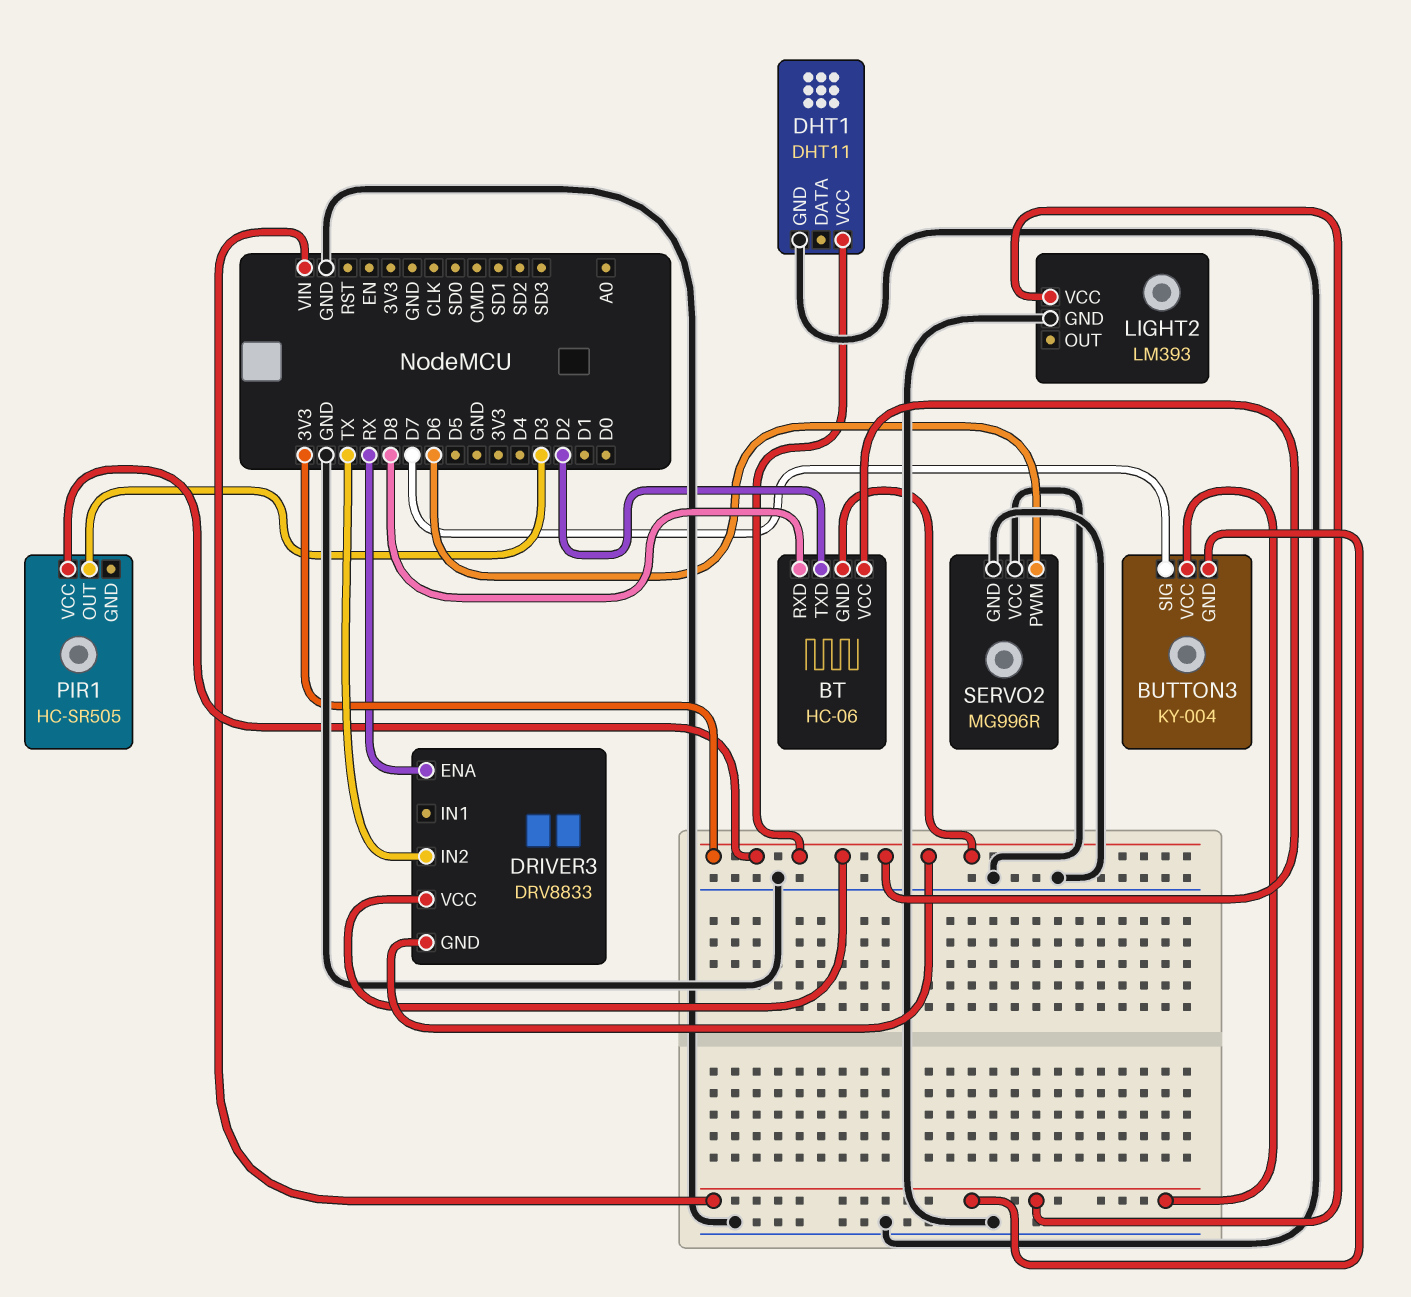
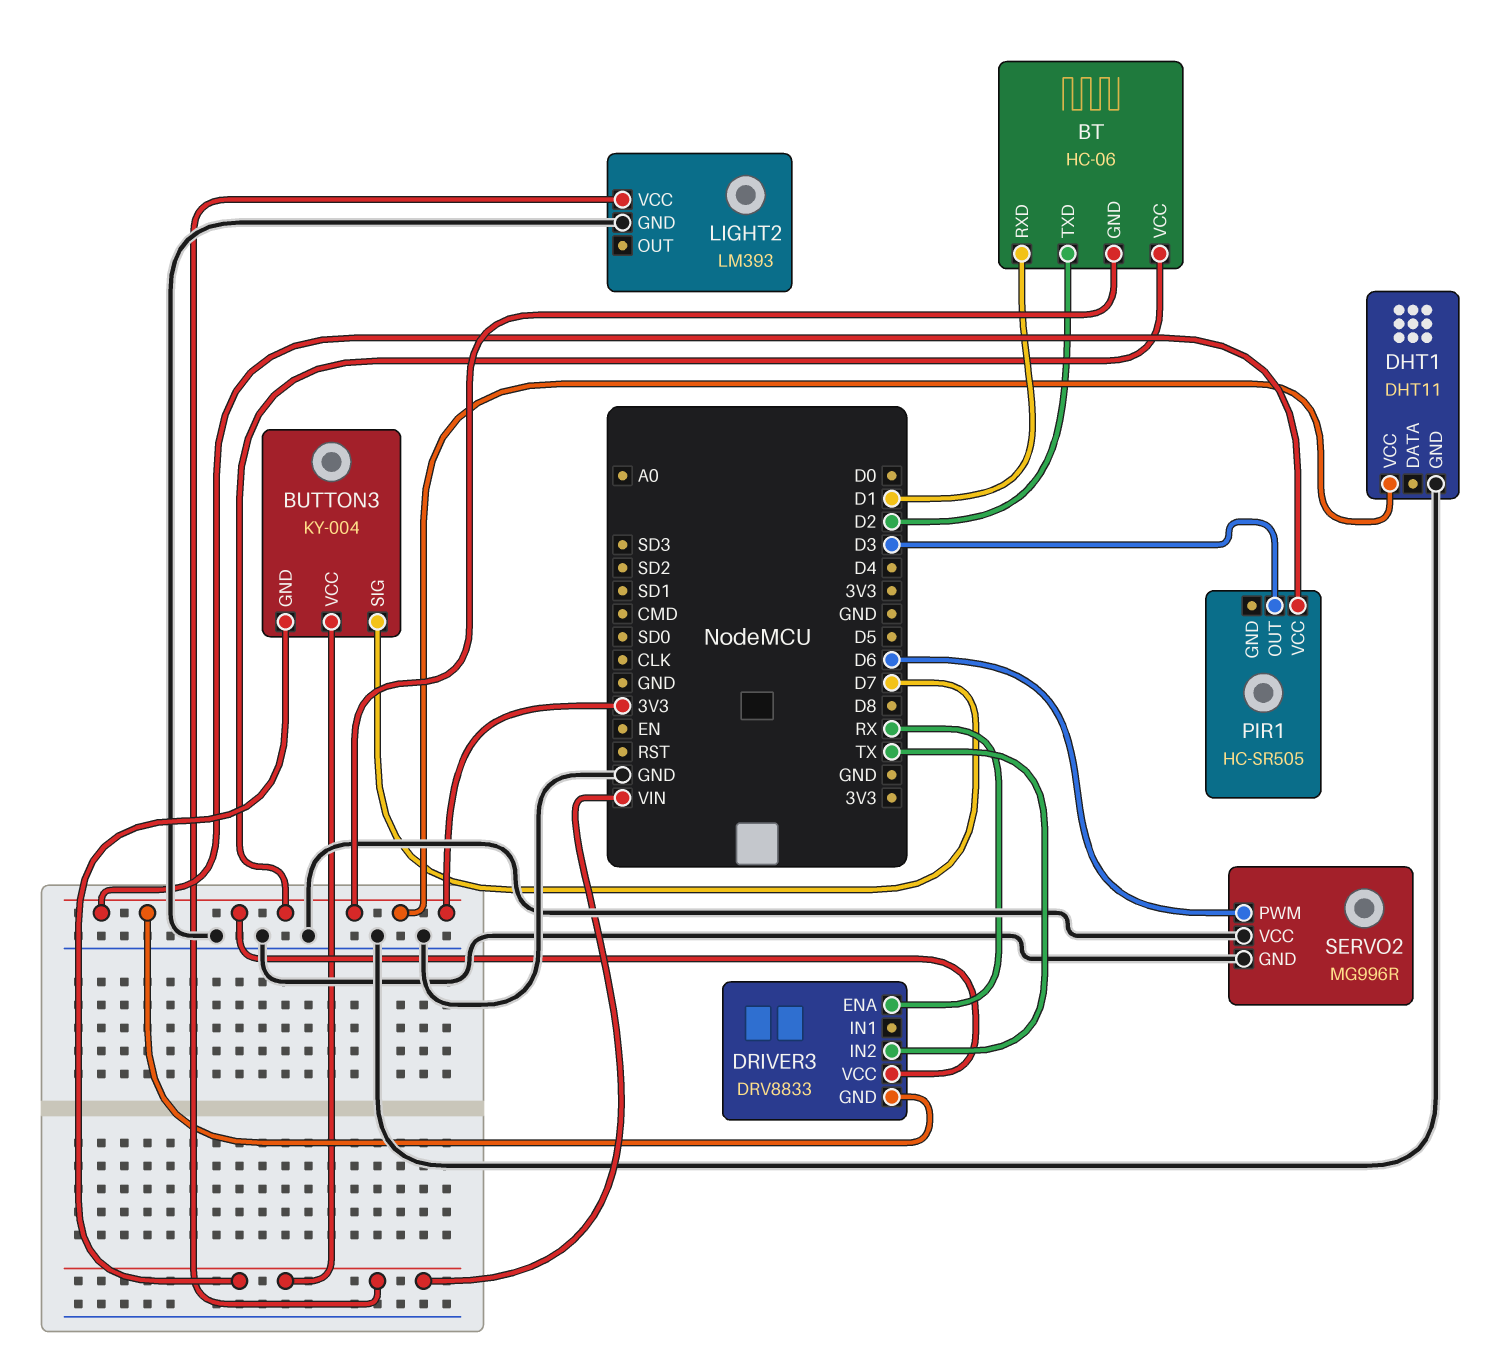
BT pin RXD: D8 -> D1

